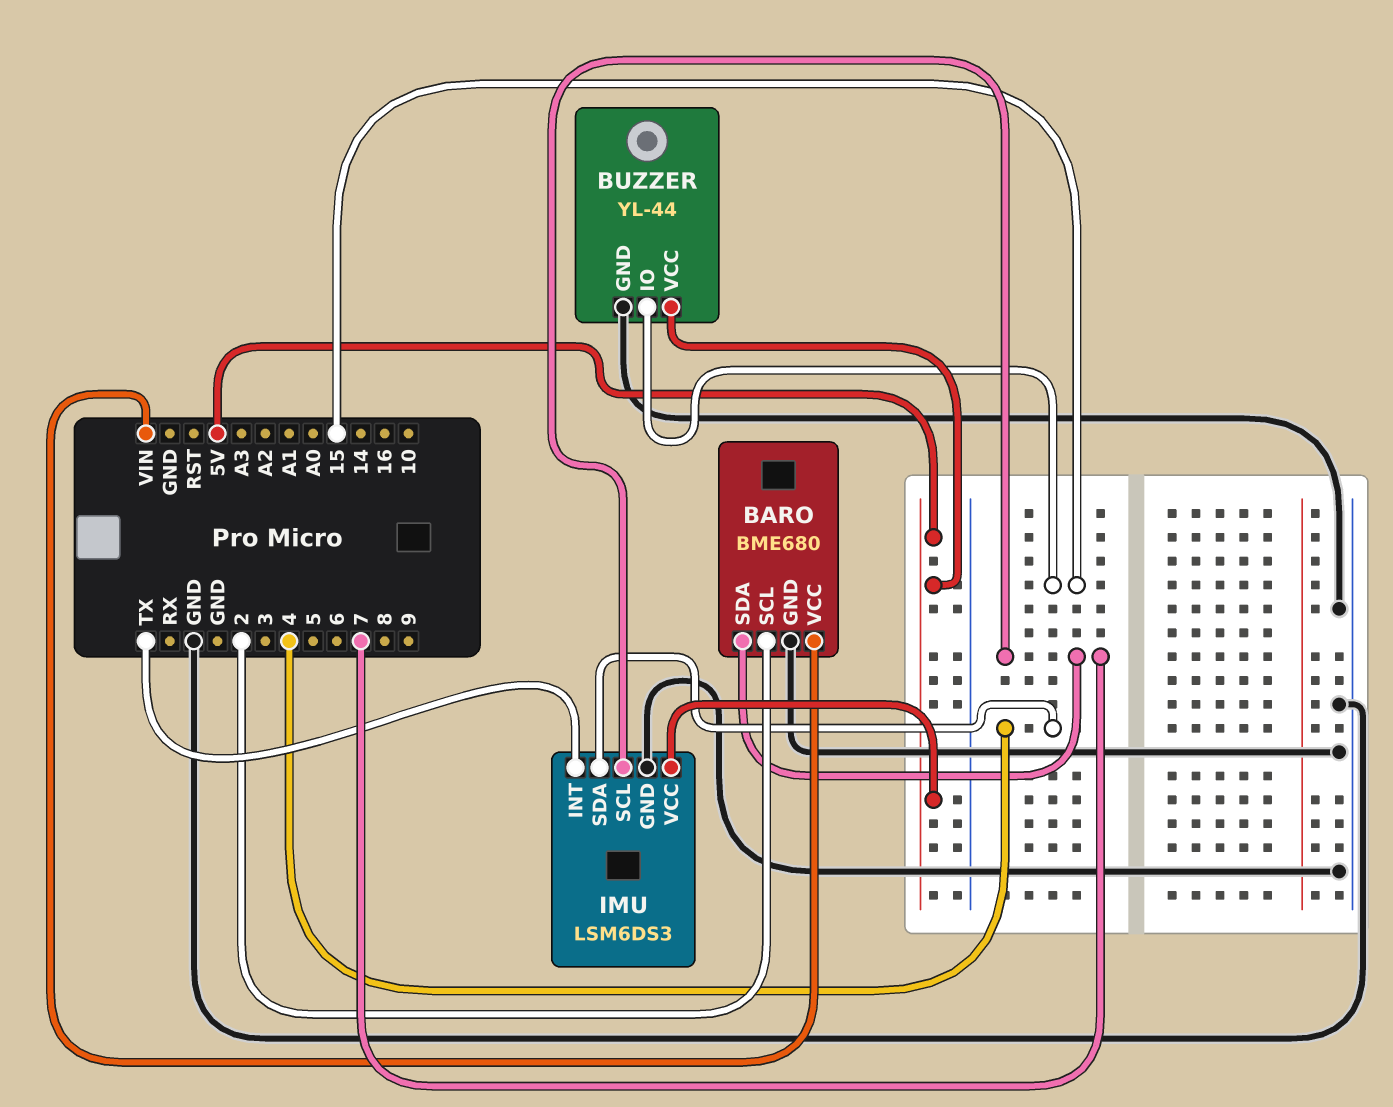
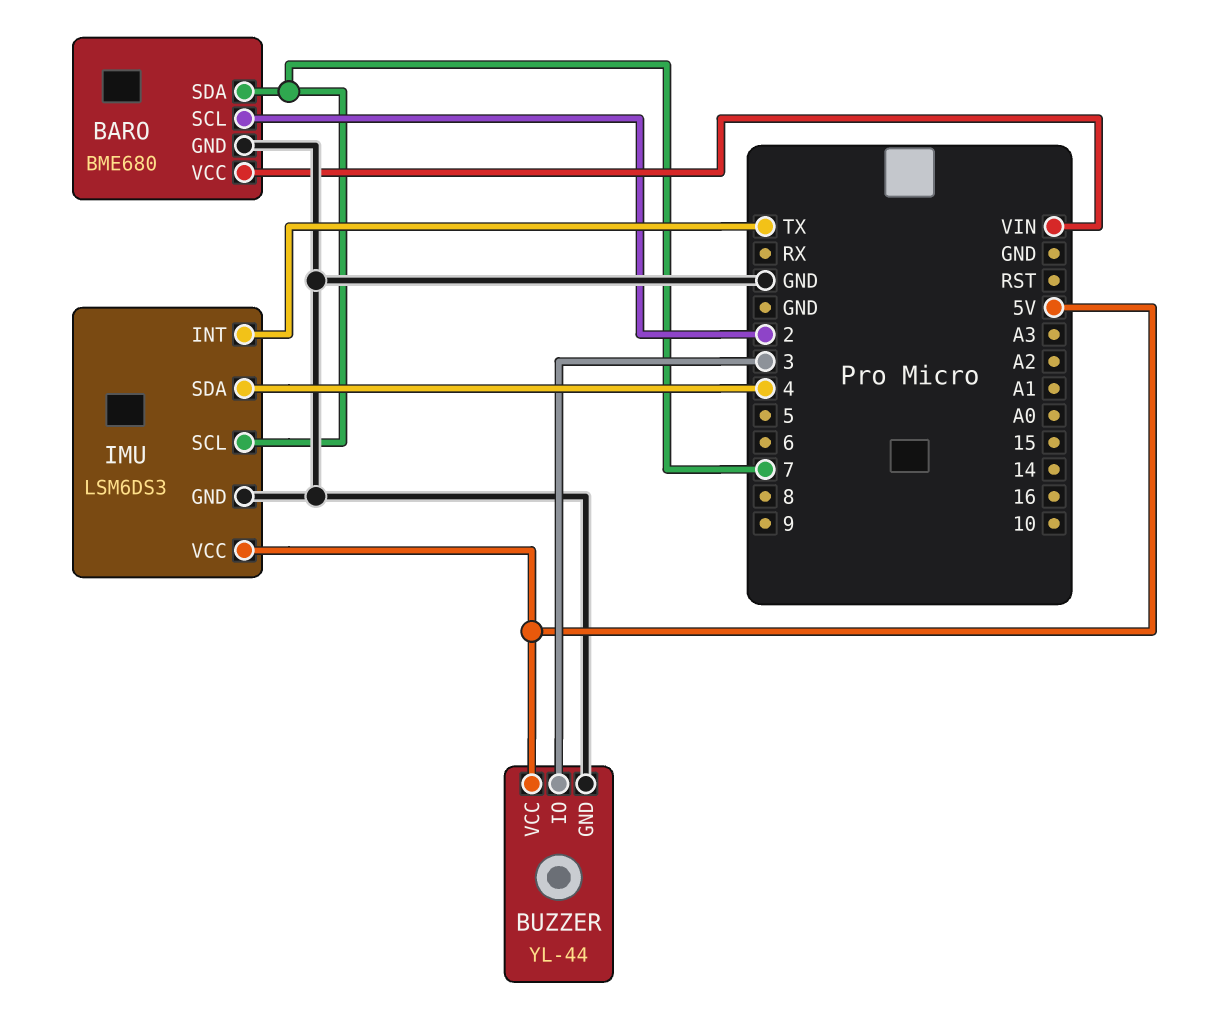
BUZZER pin IO: 15 -> 3

